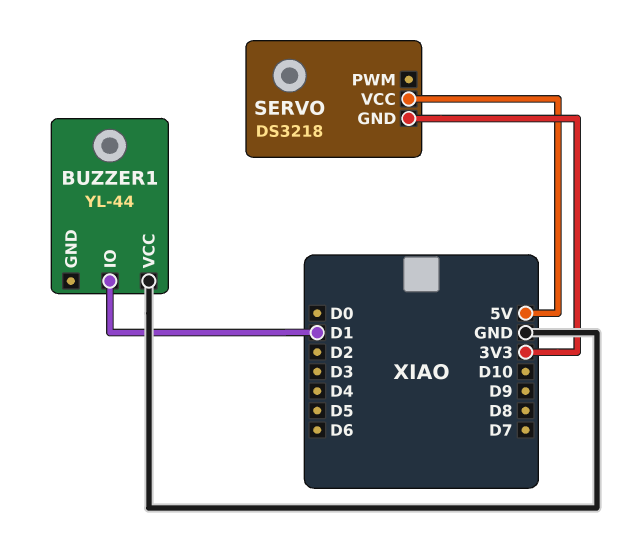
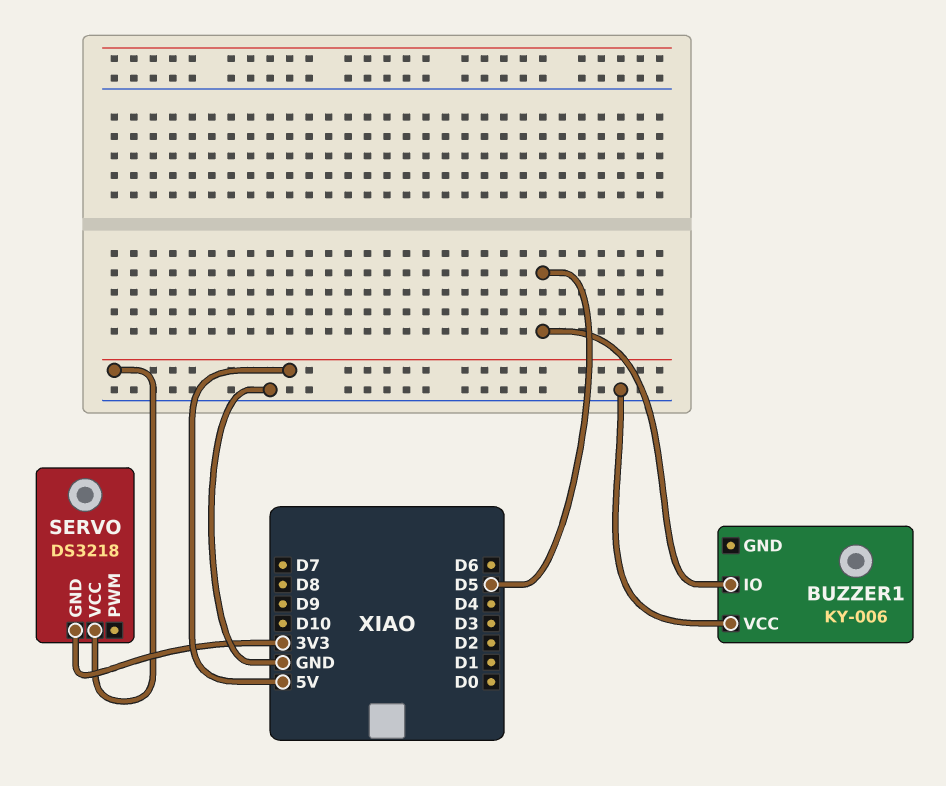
BUZZER1: YL-44 -> KY-006
BUZZER1 pin IO: D1 -> D5

